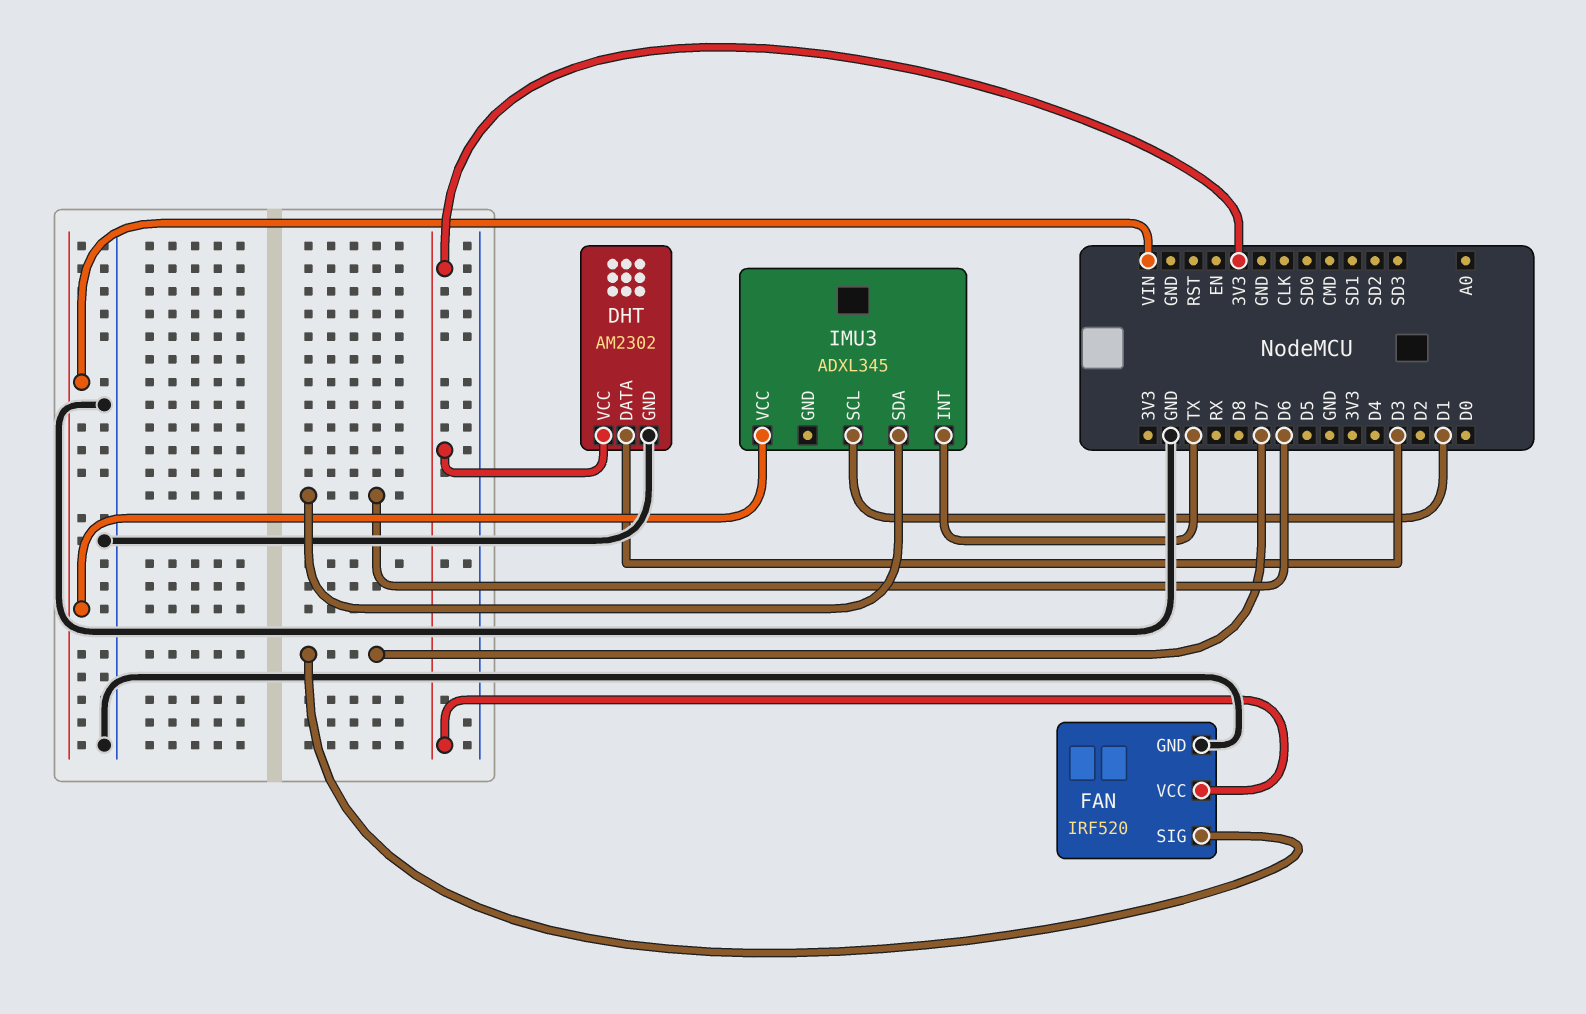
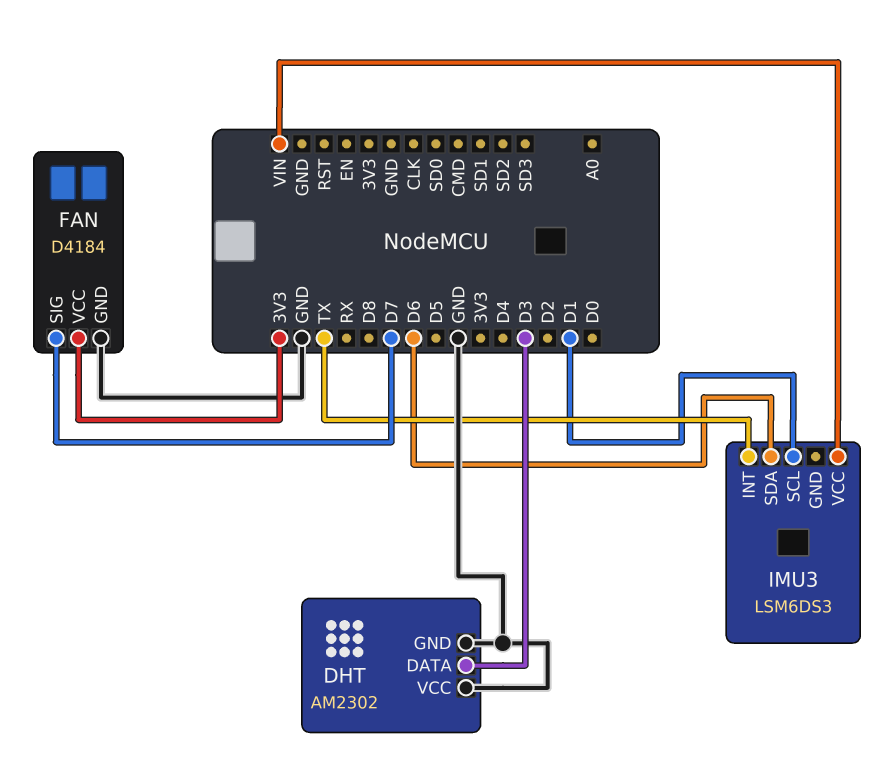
DHT pin VCC: 3V3 -> GND
FAN: IRF520 -> D4184
IMU3: ADXL345 -> LSM6DS3

